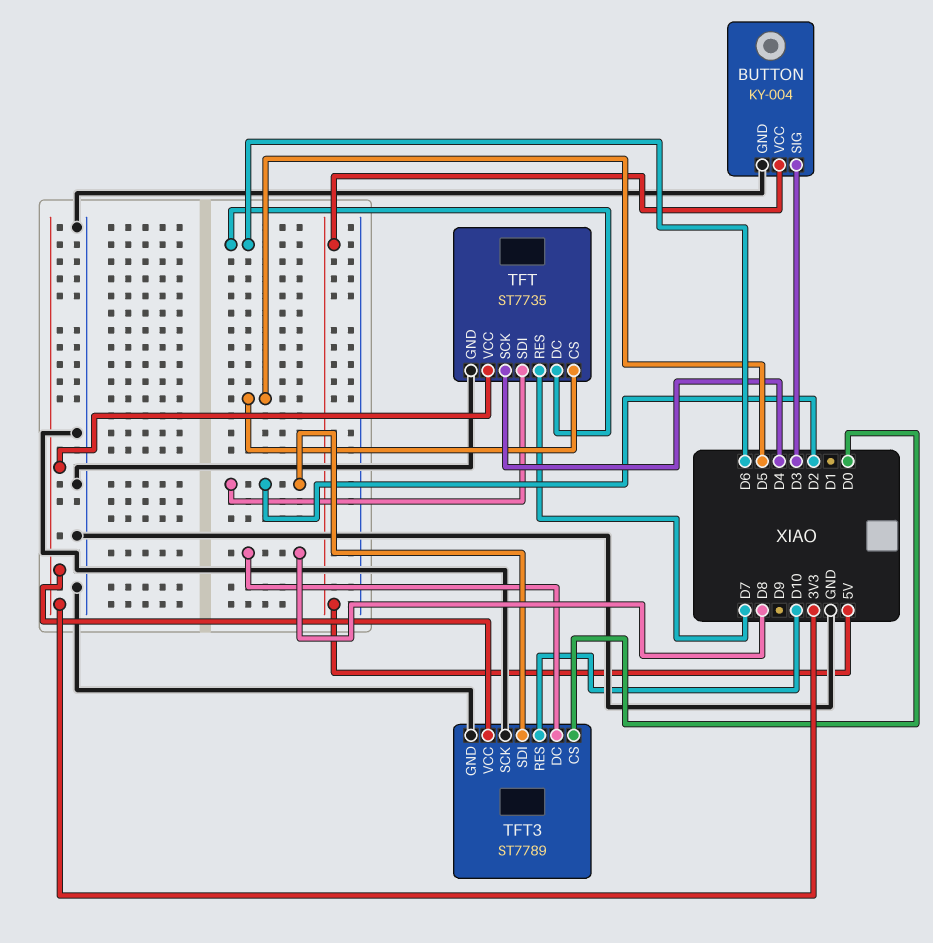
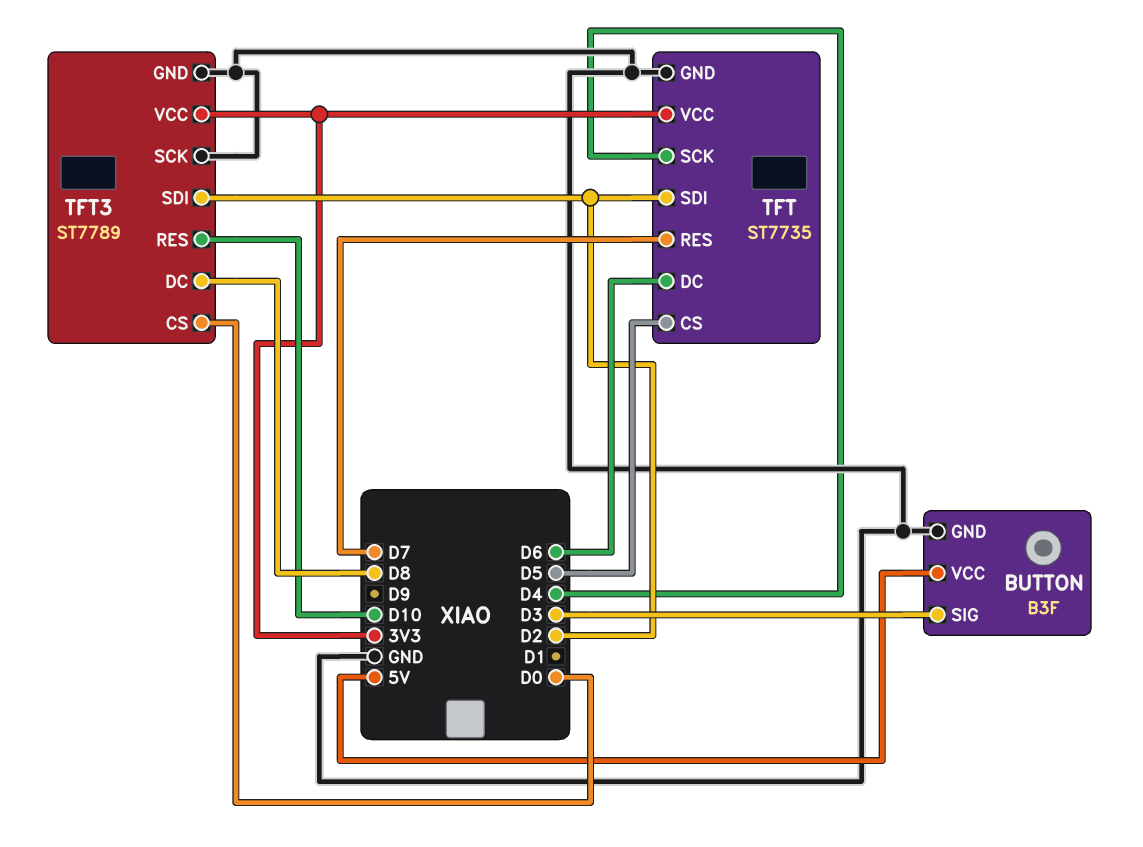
BUTTON: KY-004 -> B3F

